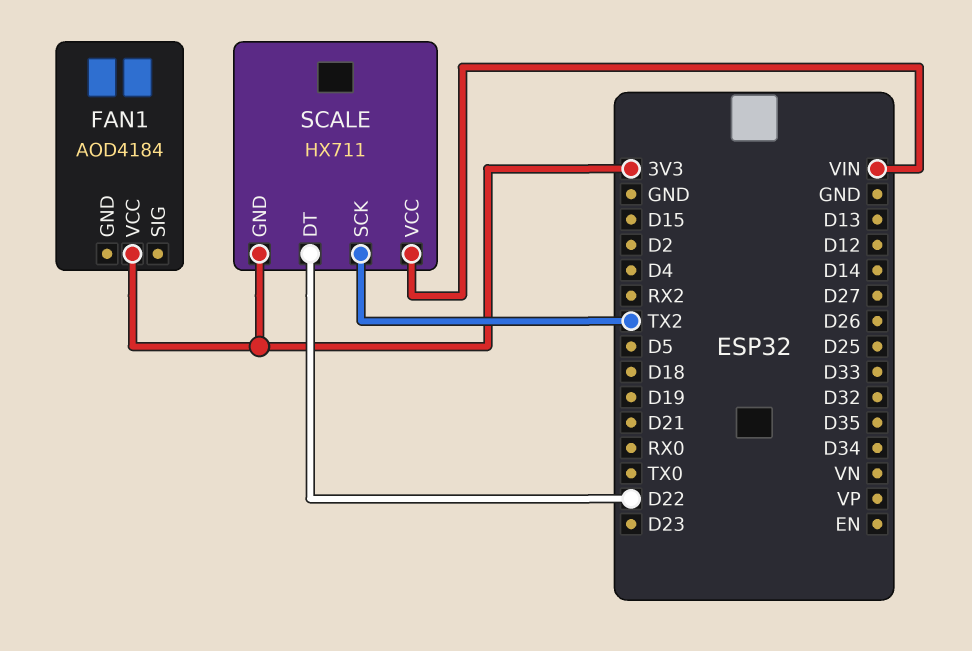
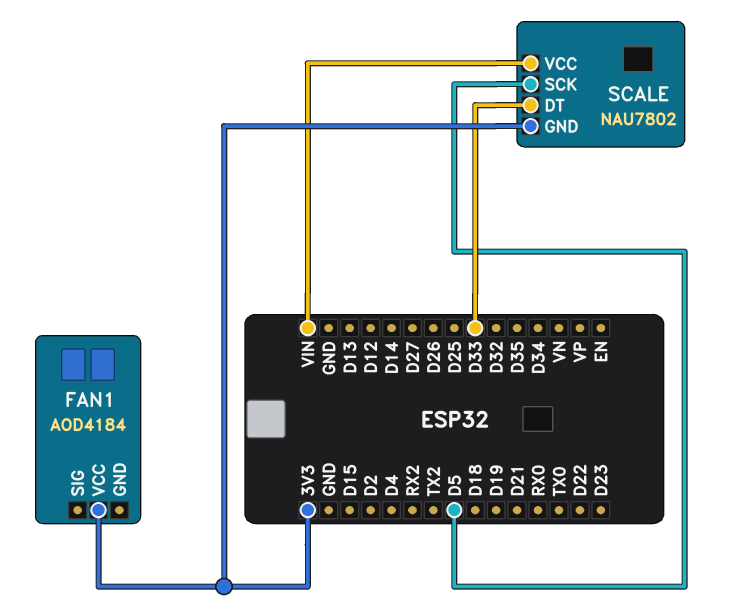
SCALE: HX711 -> NAU7802
SCALE pin DT: D22 -> D33
SCALE pin SCK: TX2 -> D5

